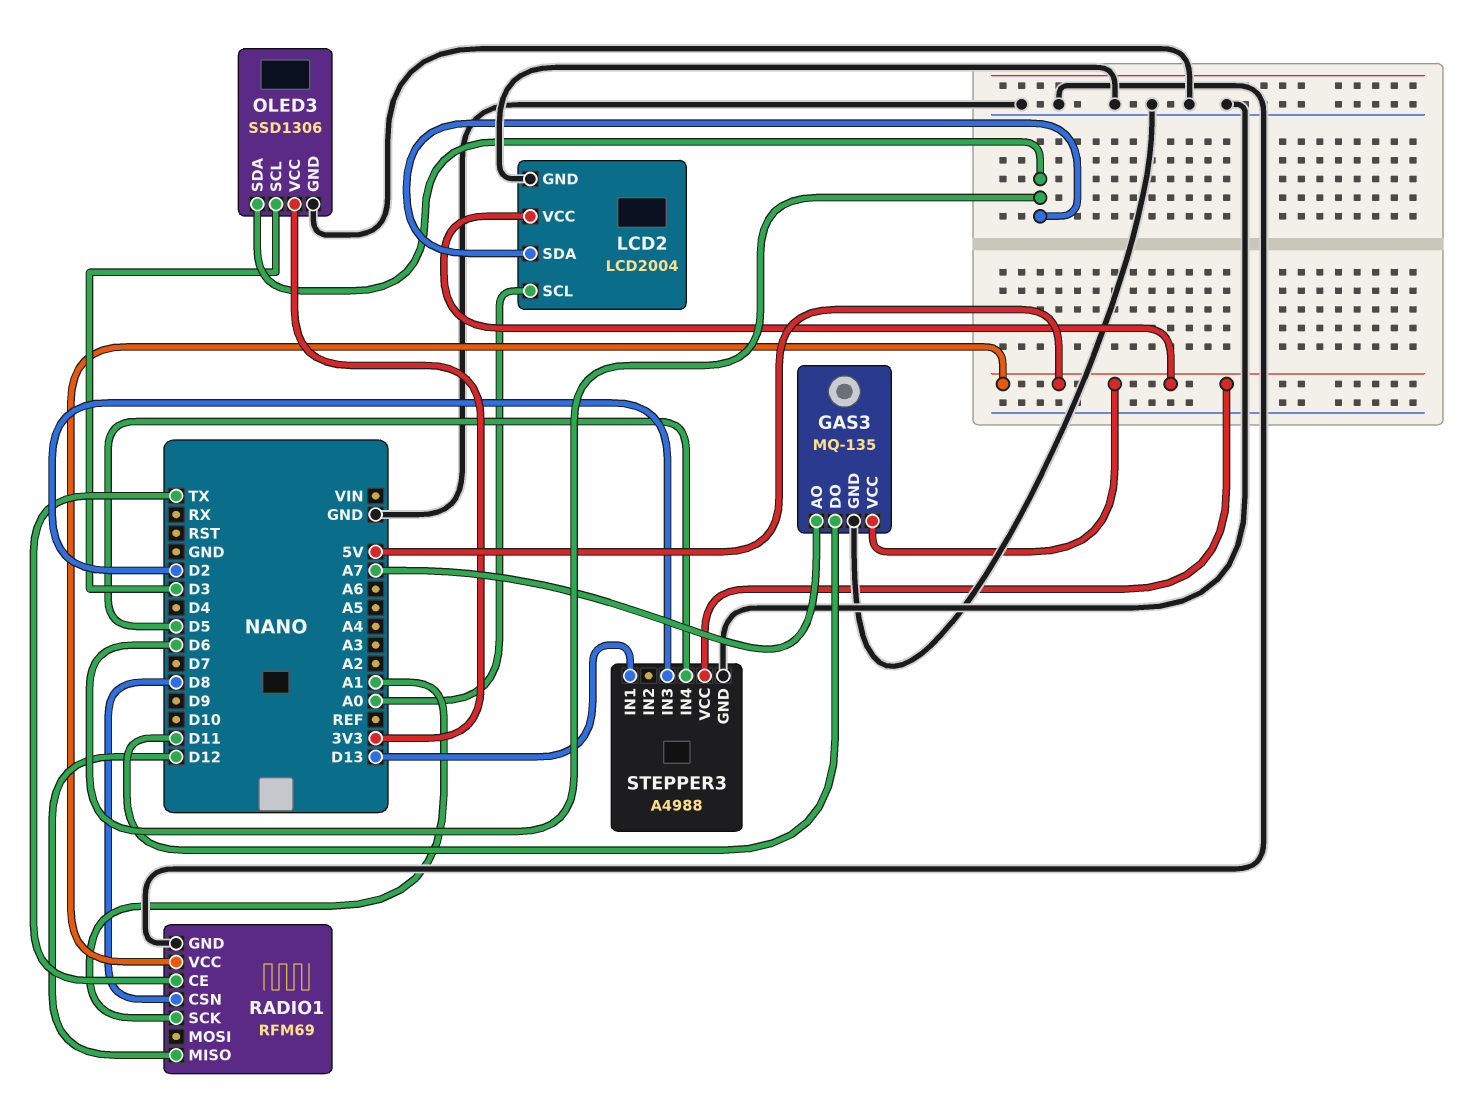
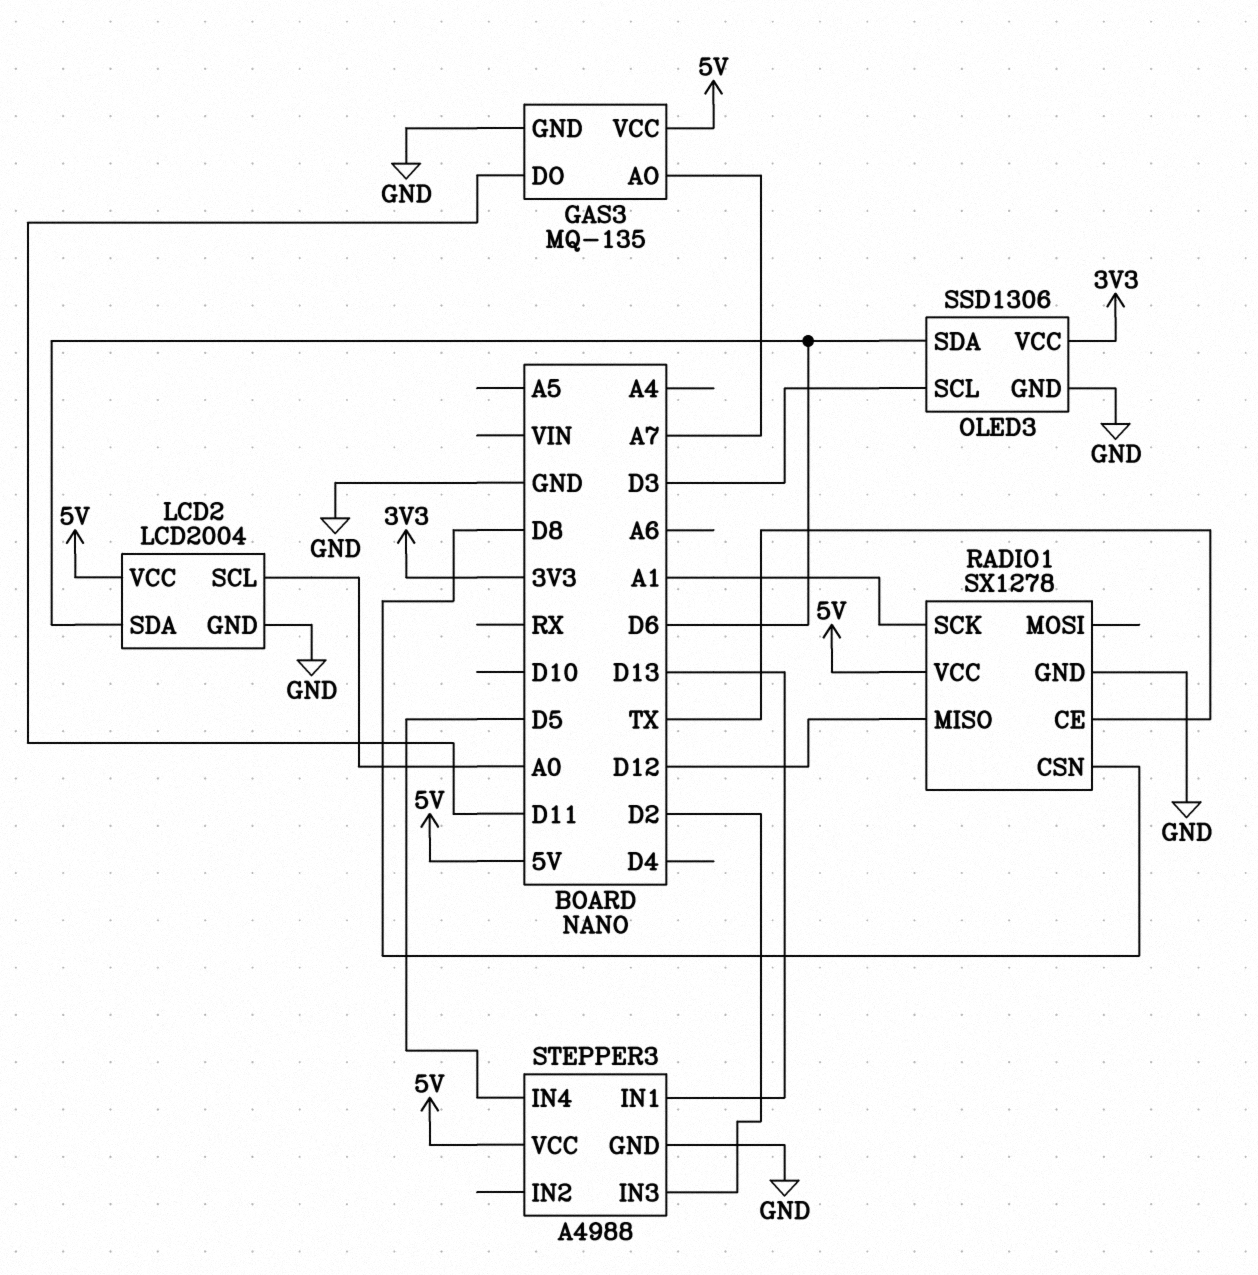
RADIO1: RFM69 -> SX1278

